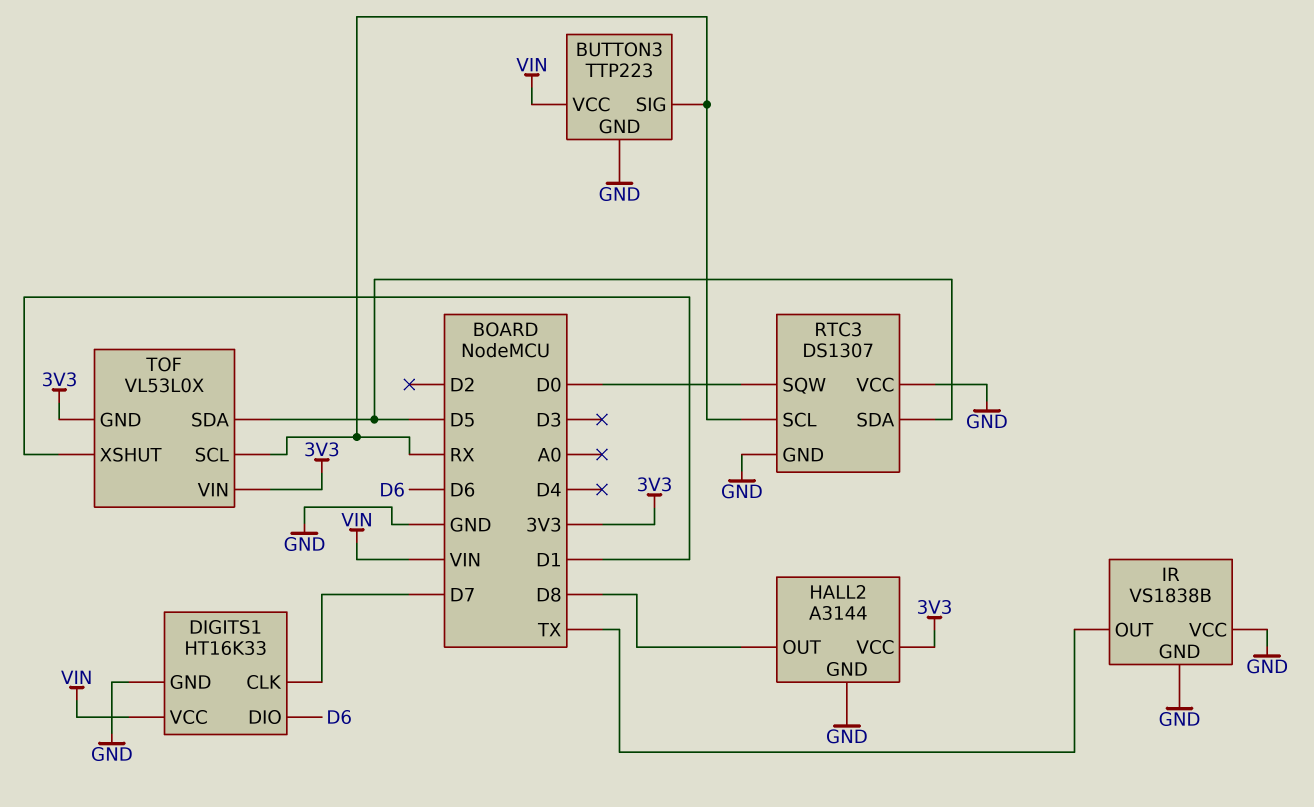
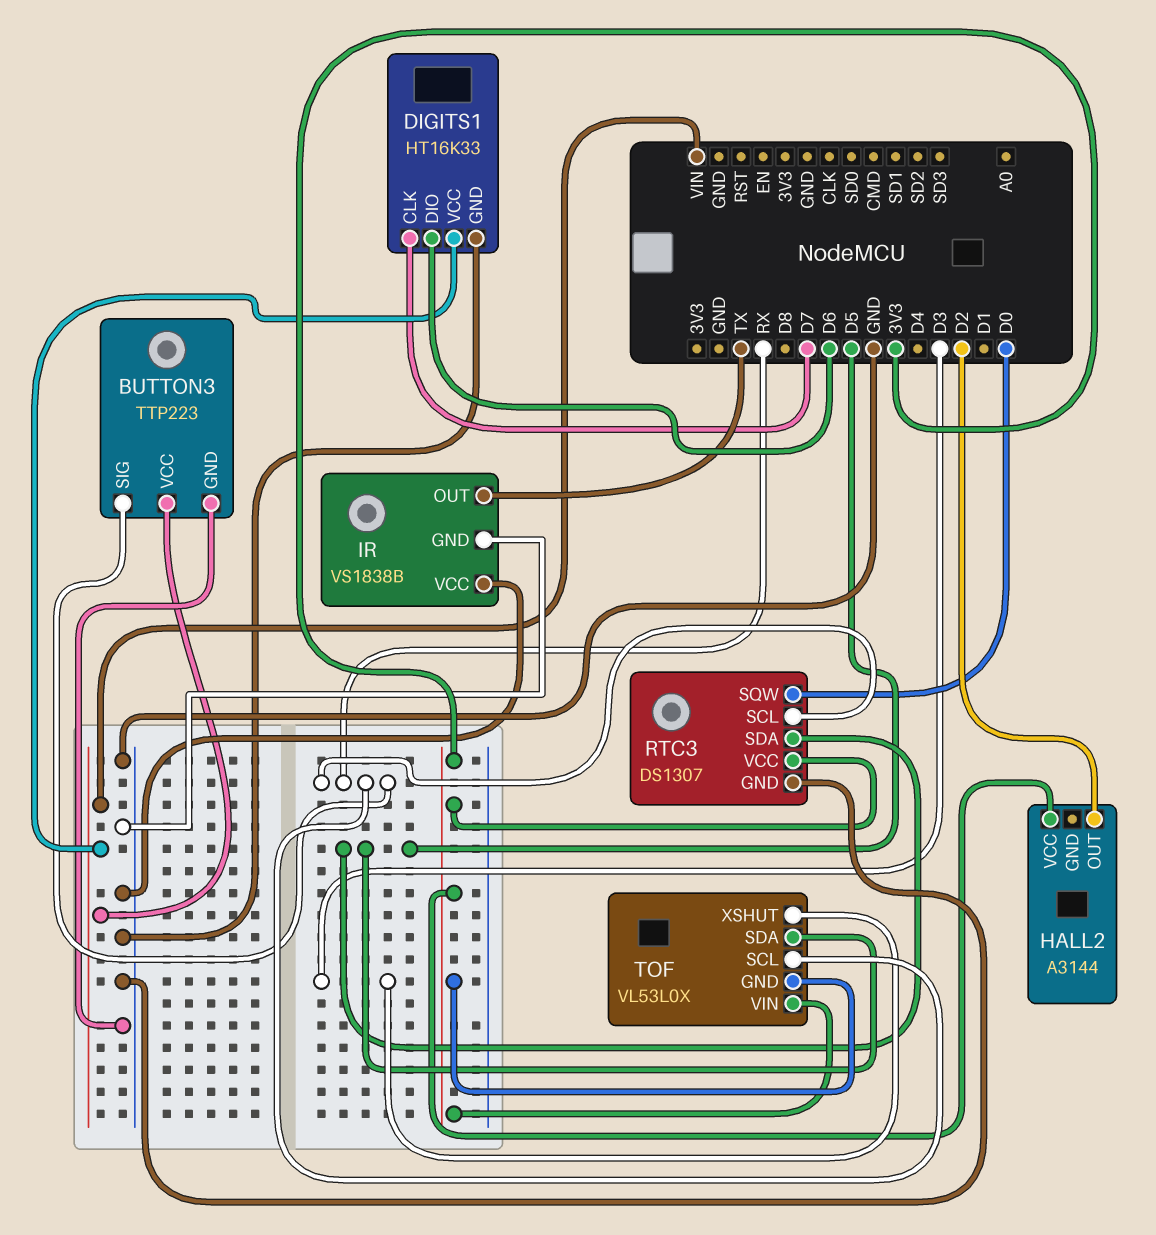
HALL2 pin GND: GND -> none
HALL2 pin OUT: D8 -> D2
RTC3 pin VCC: GND -> 3V3
TOF pin XSHUT: D1 -> D3

